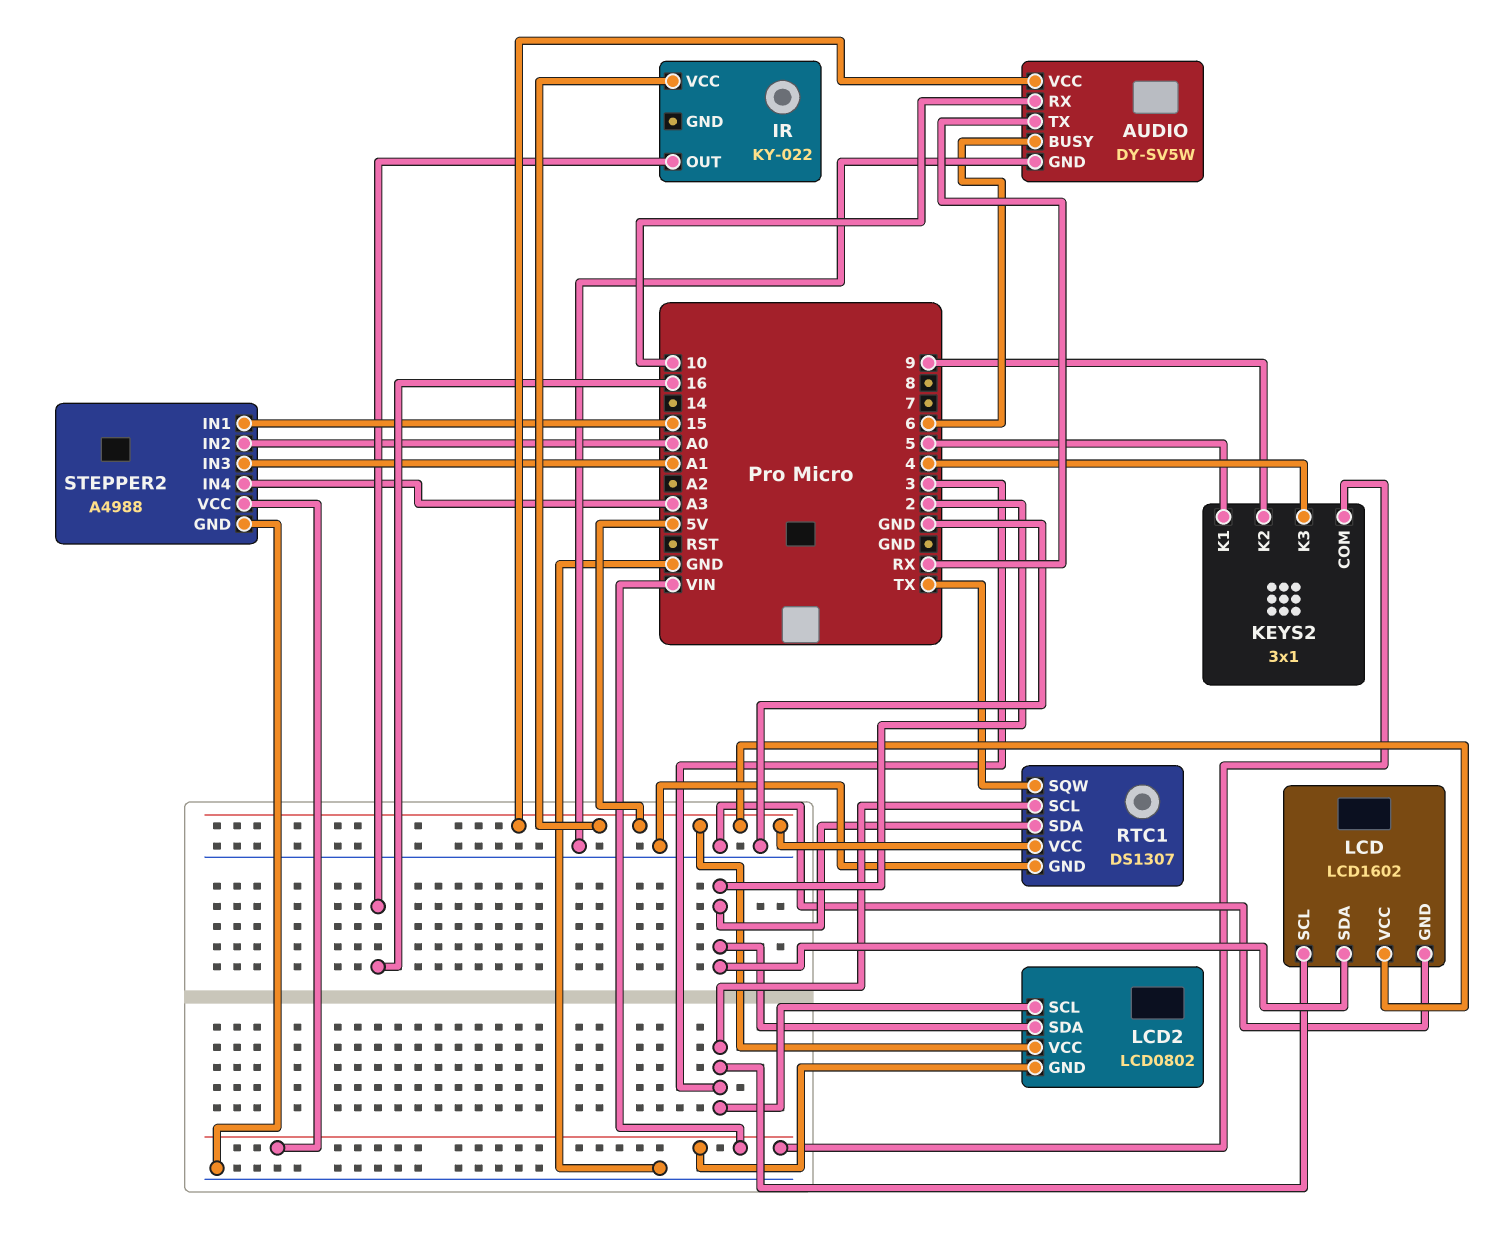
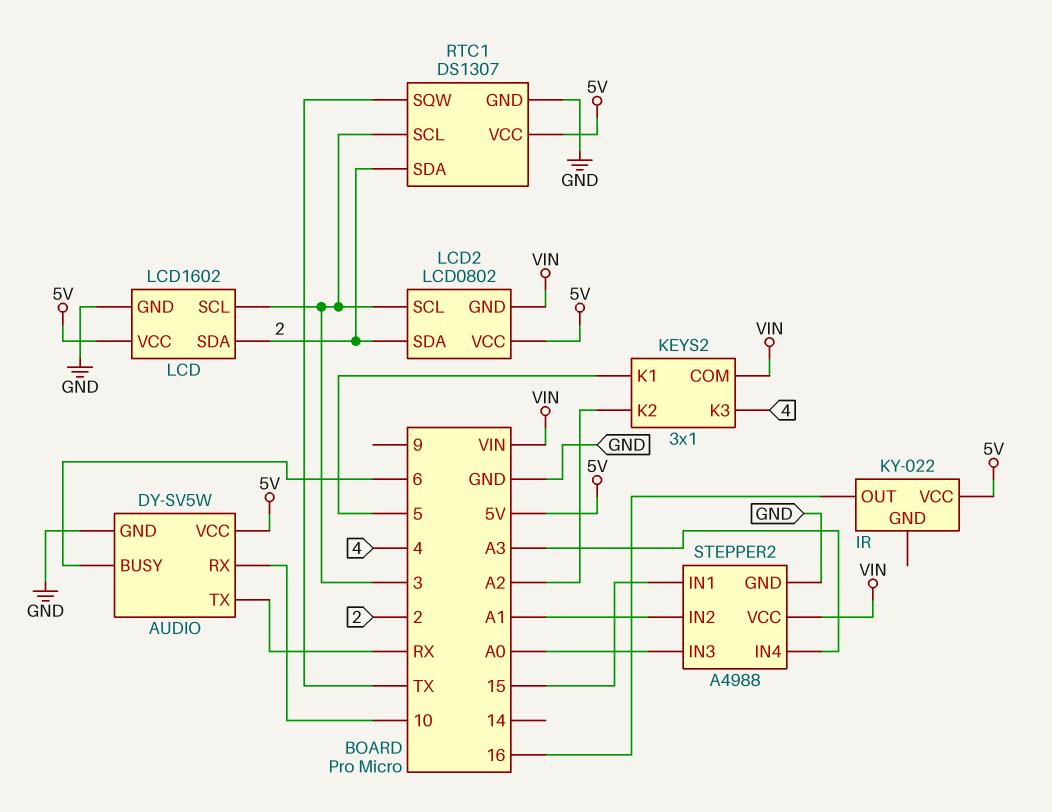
KEYS2 pin K2: 9 -> A2
STEPPER2 pin IN2: A0 -> A1
STEPPER2 pin IN3: A1 -> A0

